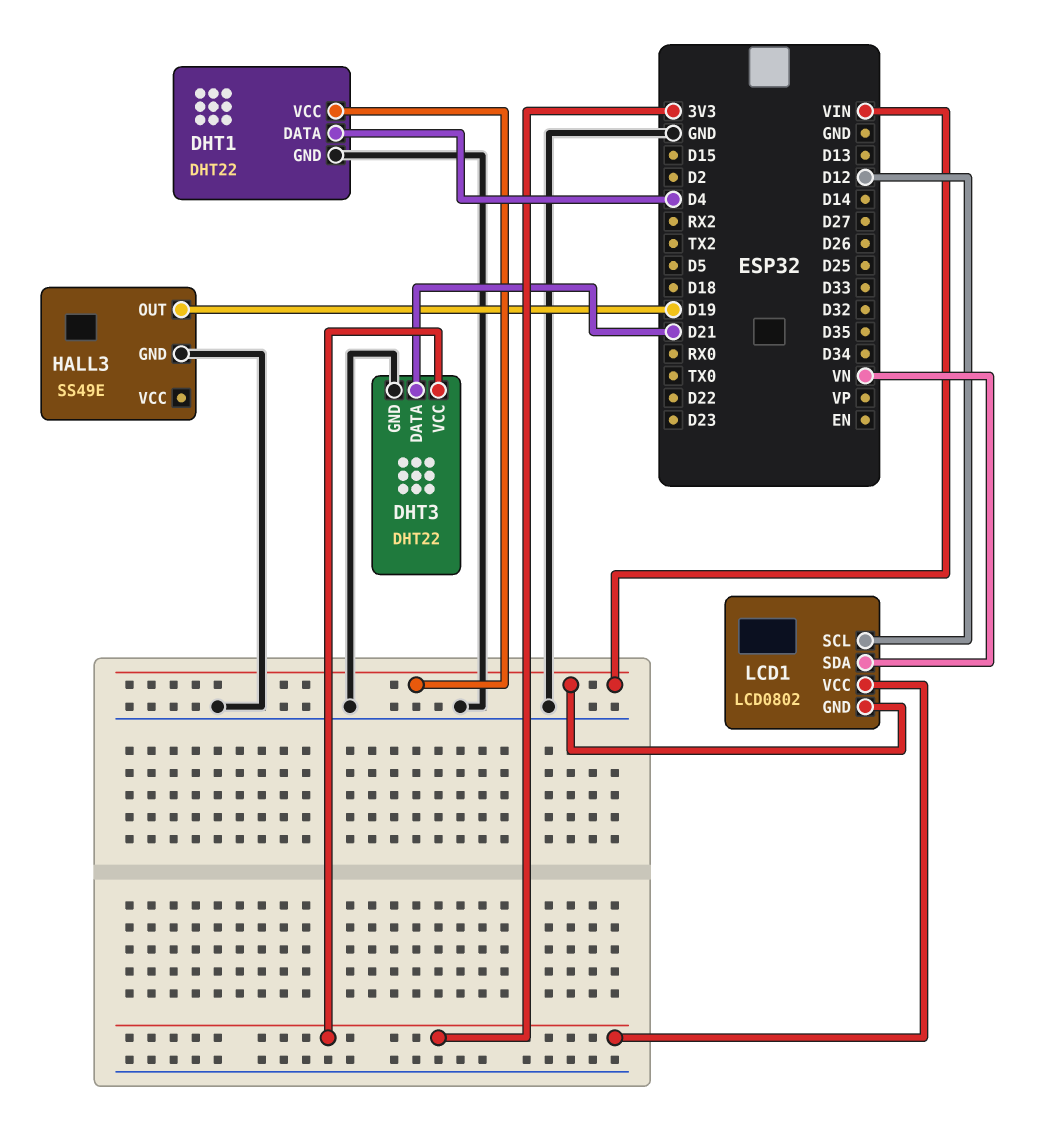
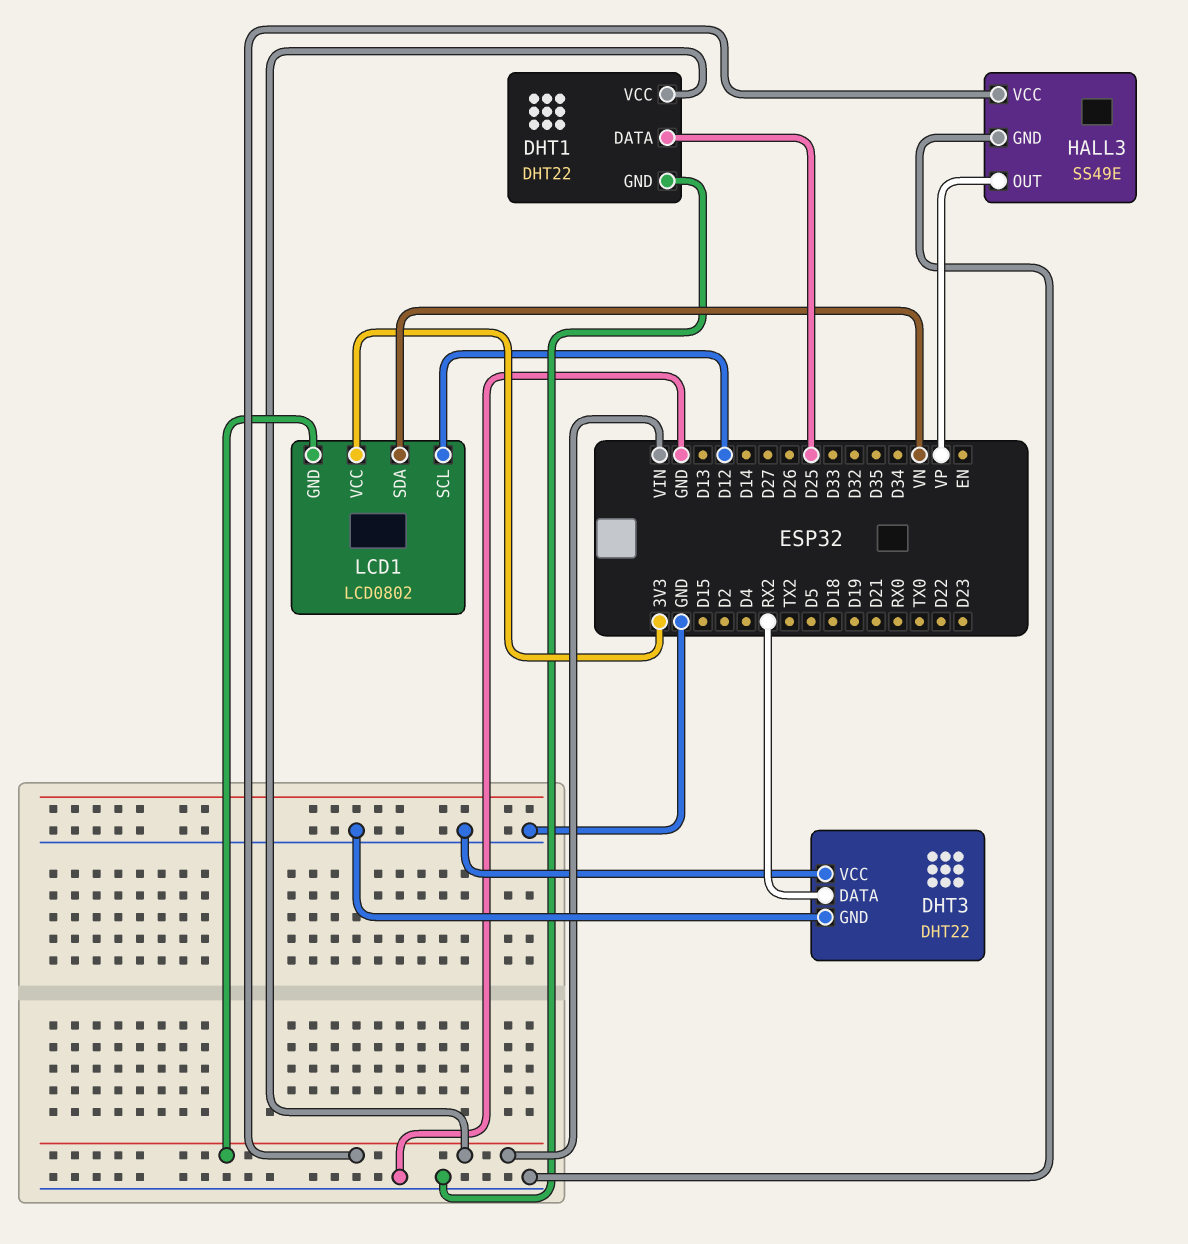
DHT1 pin DATA: D4 -> D25
DHT3 pin DATA: D21 -> RX2
DHT3 pin VCC: 3V3 -> GND
HALL3 pin OUT: D19 -> VP
HALL3 pin VCC: none -> VIN

